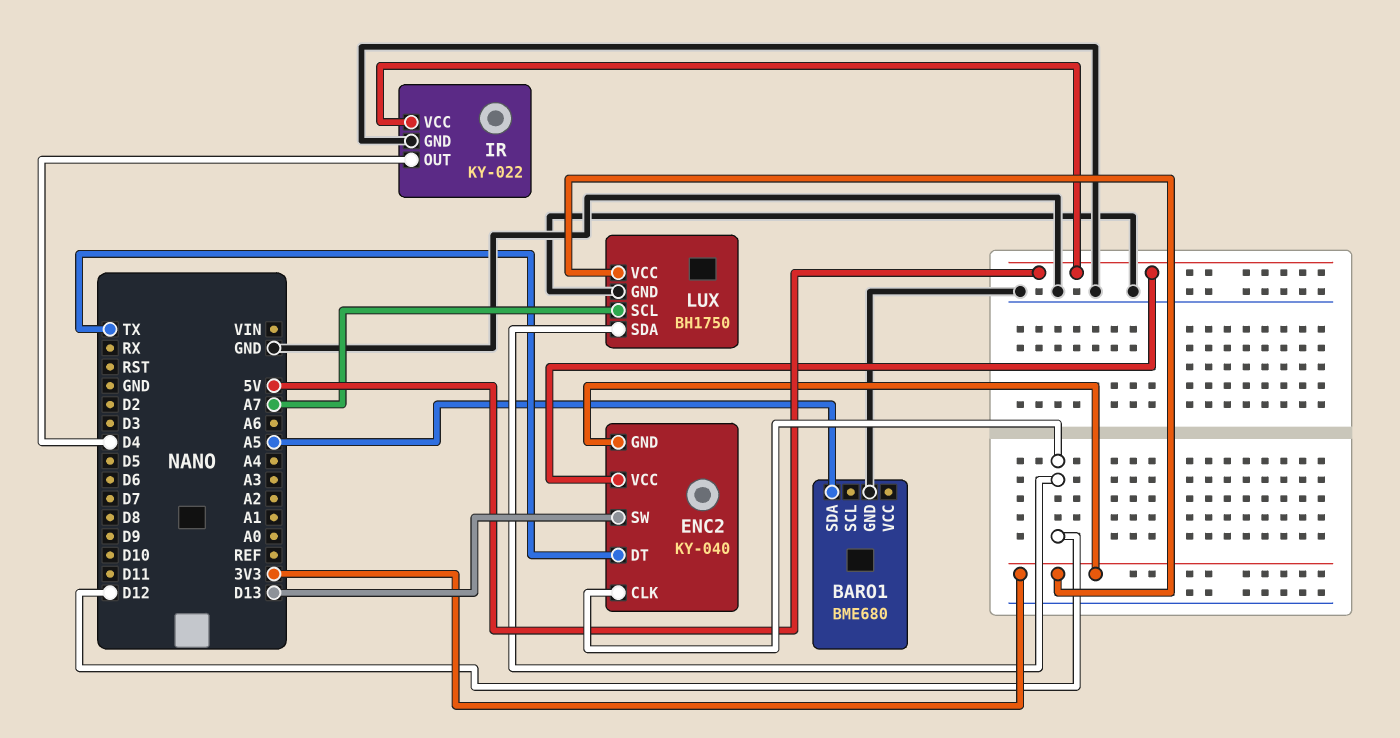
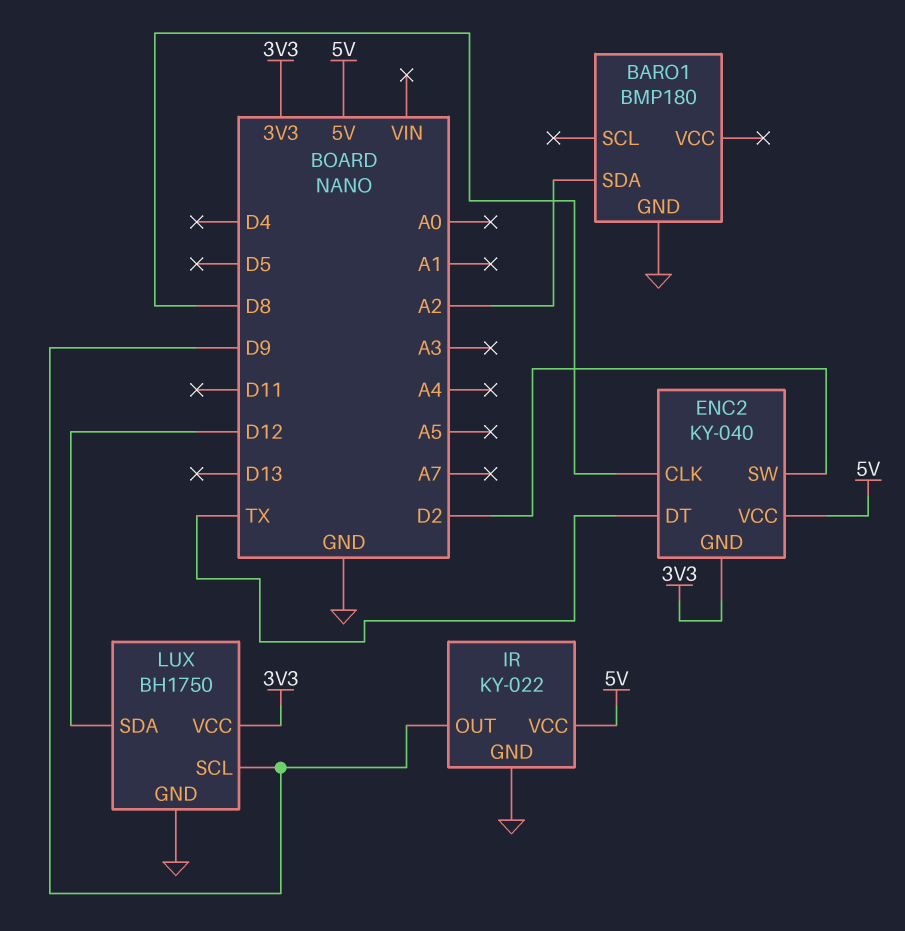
BARO1: BME680 -> BMP180
BARO1 pin SDA: A5 -> A2
ENC2 pin CLK: D12 -> D8
ENC2 pin SW: D13 -> D2
IR pin OUT: D4 -> D9
LUX pin SCL: A7 -> D9

